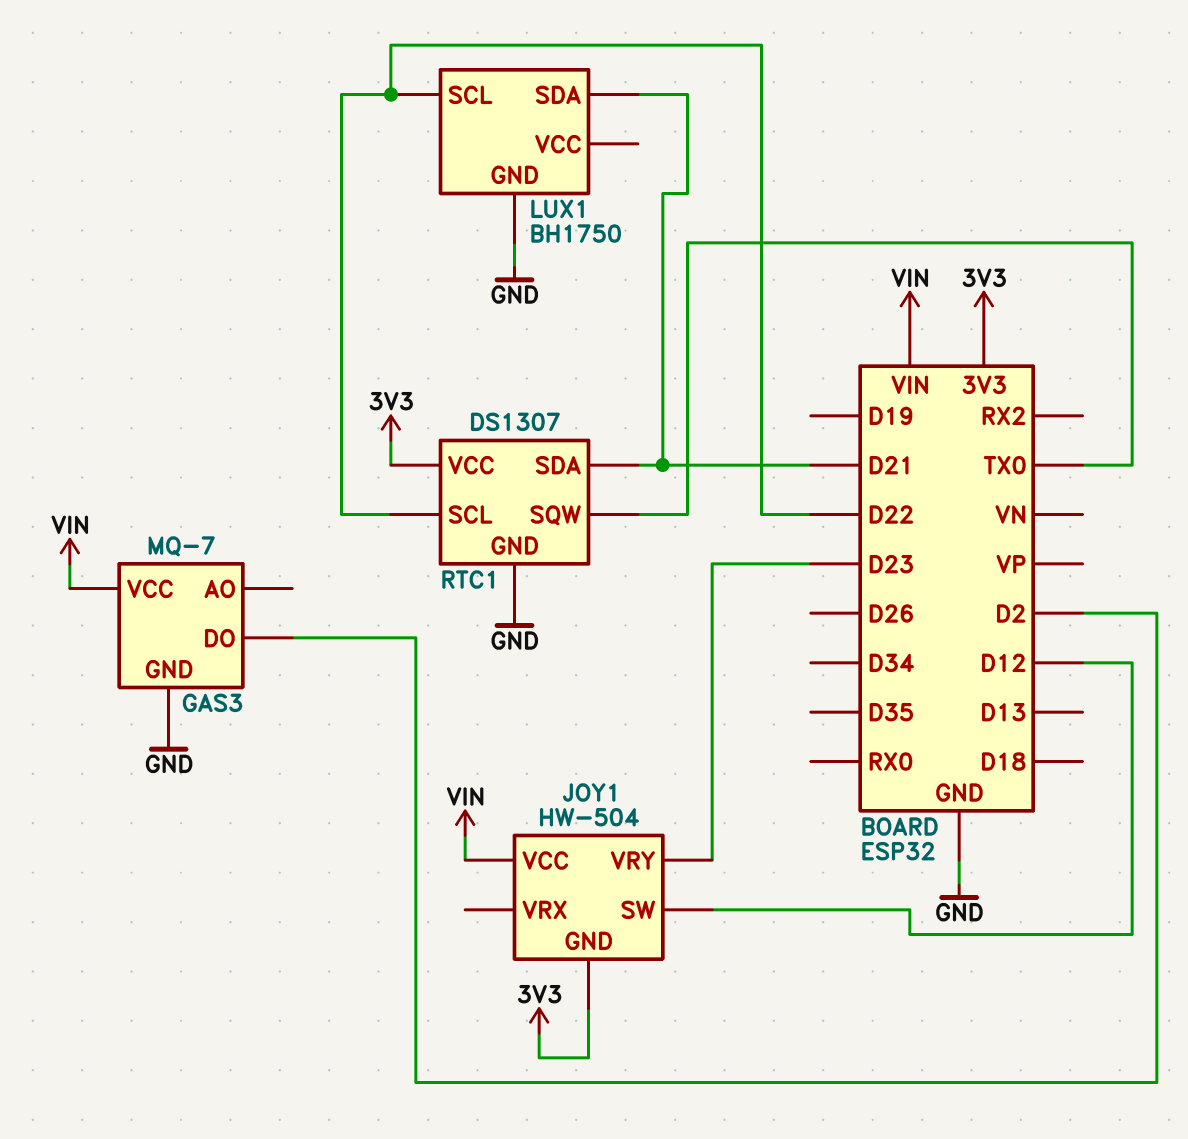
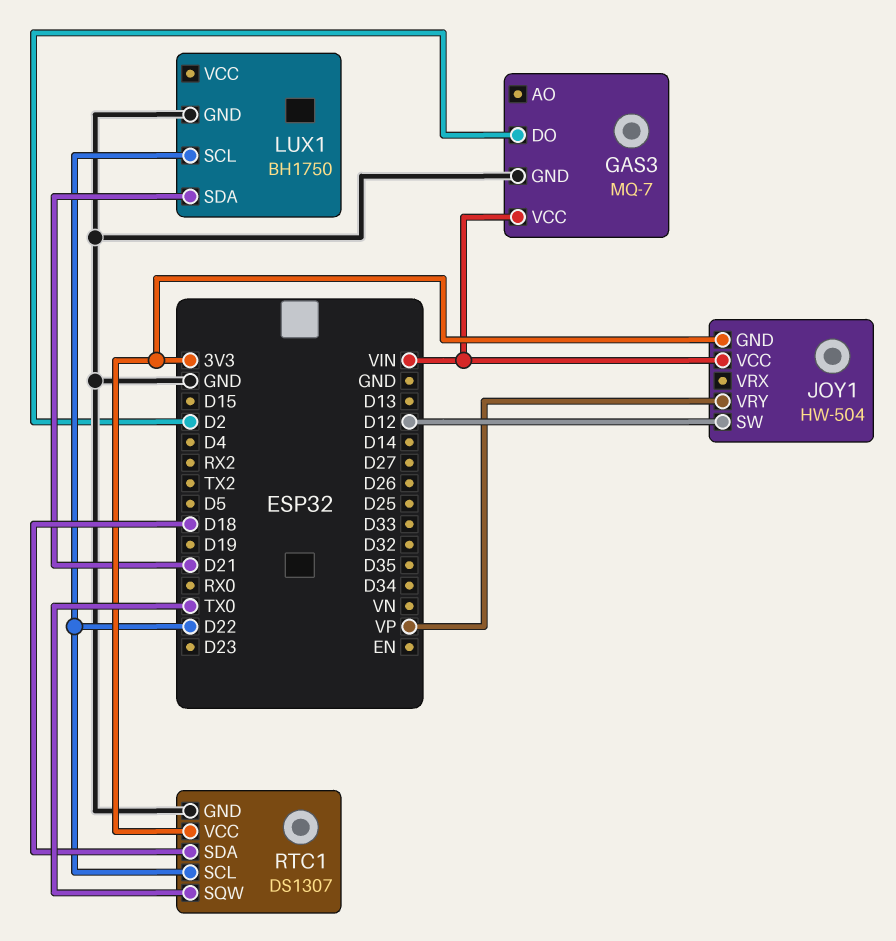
JOY1 pin VRY: D23 -> VP
RTC1 pin SDA: D21 -> D18

